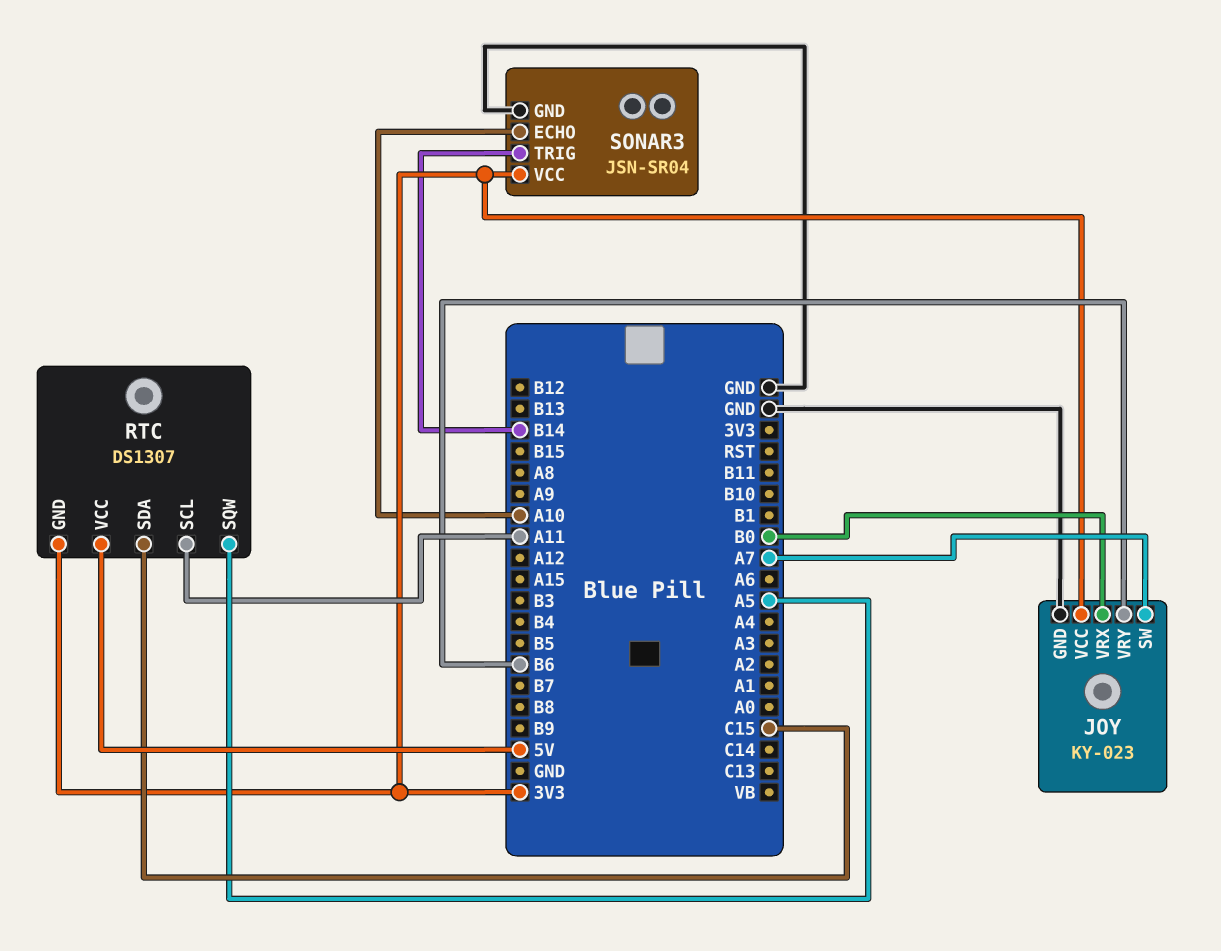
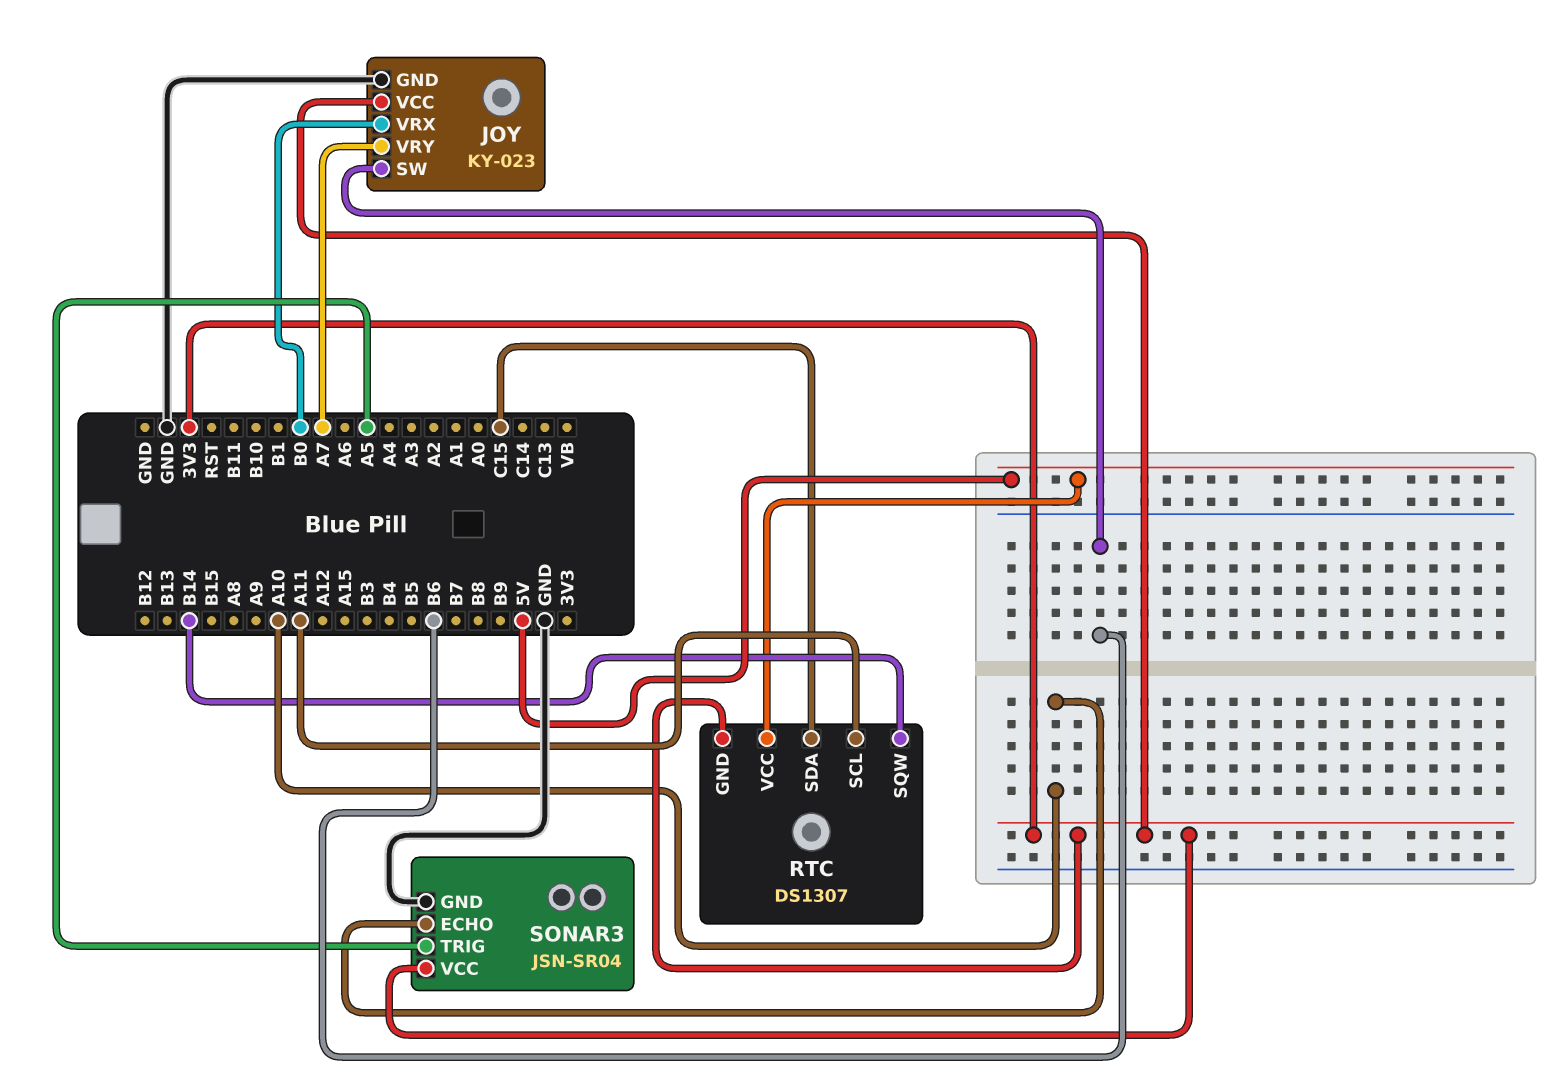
JOY pin SW: A7 -> B6
JOY pin VRY: B6 -> A7
RTC pin SQW: A5 -> B14
SONAR3 pin TRIG: B14 -> A5

